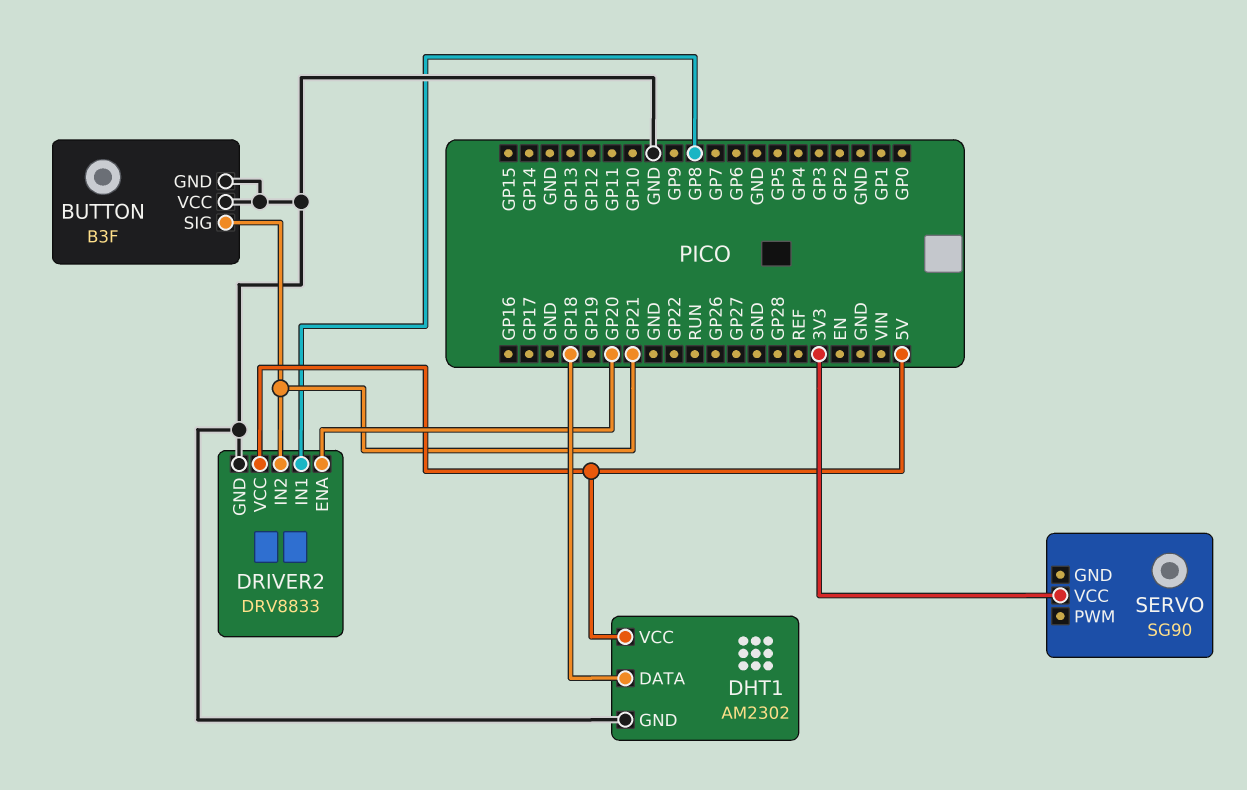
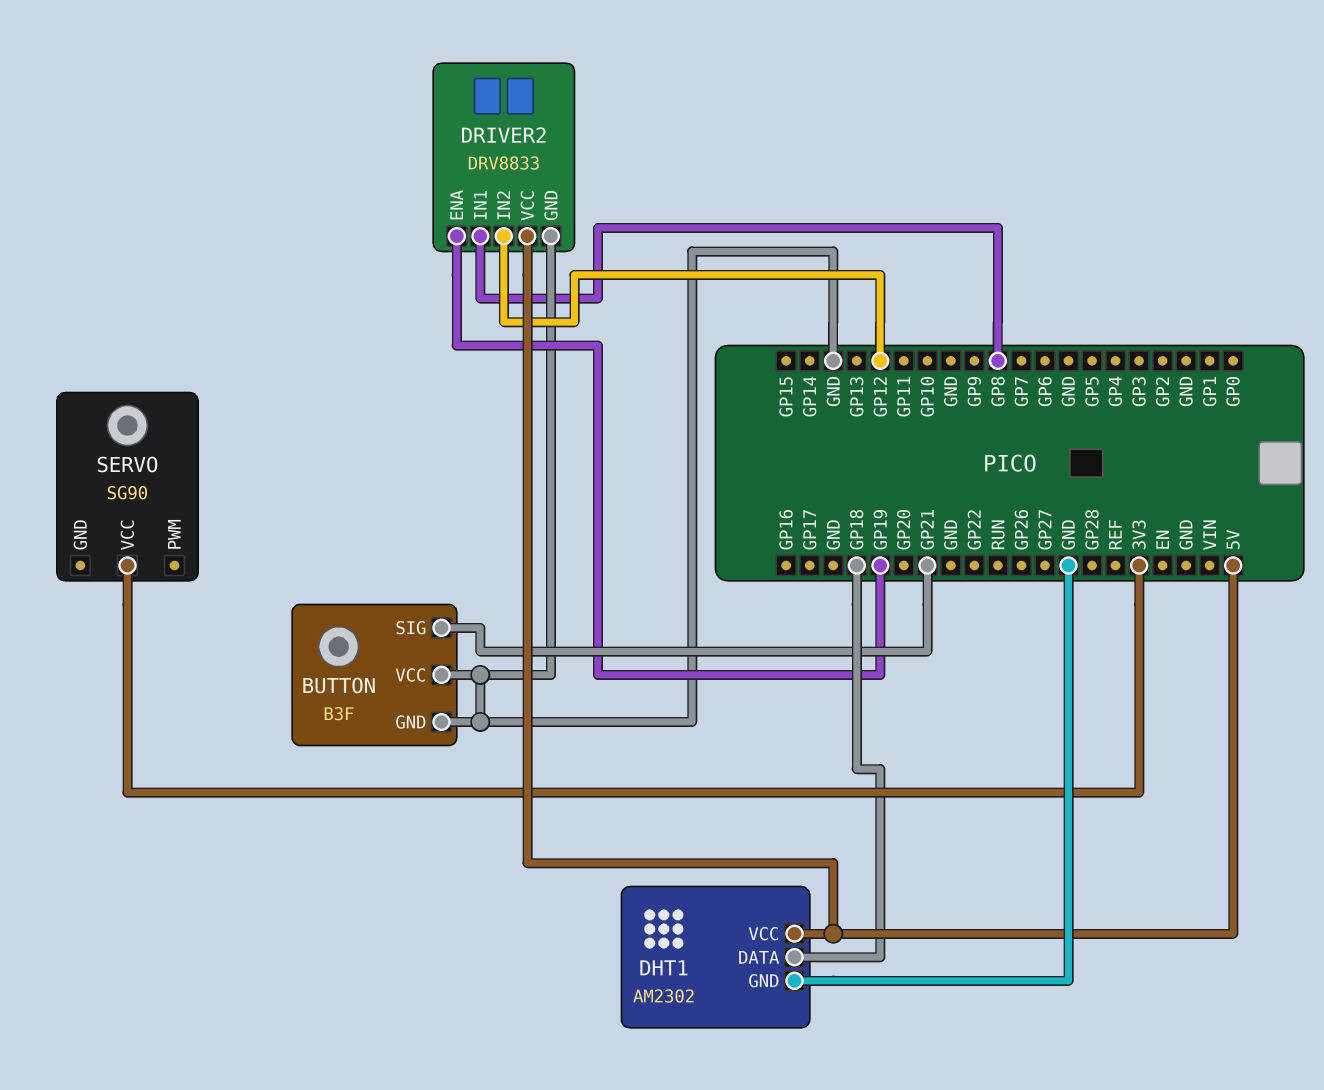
DRIVER2 pin ENA: GP20 -> GP19
DRIVER2 pin IN2: GP21 -> GP12

